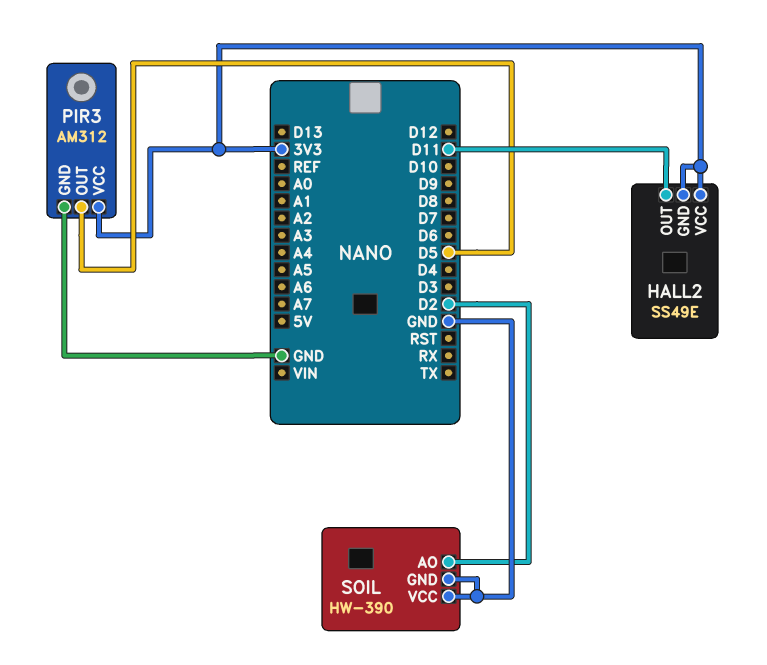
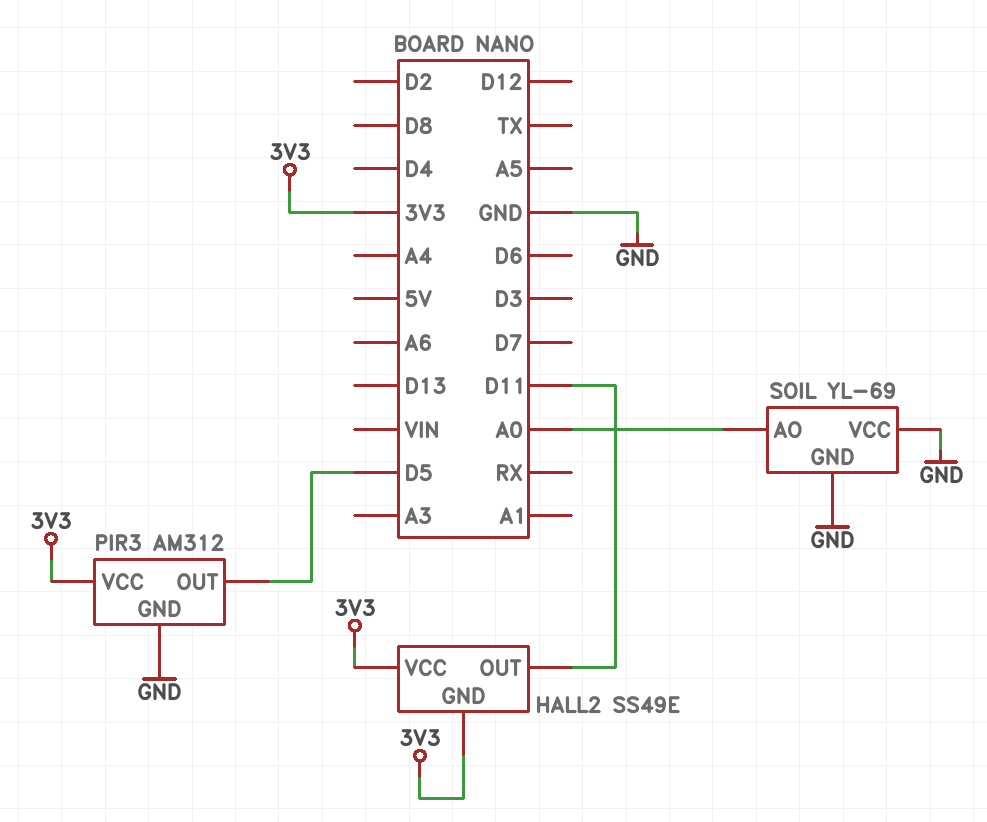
SOIL: HW-390 -> YL-69
SOIL pin AO: D2 -> A0

